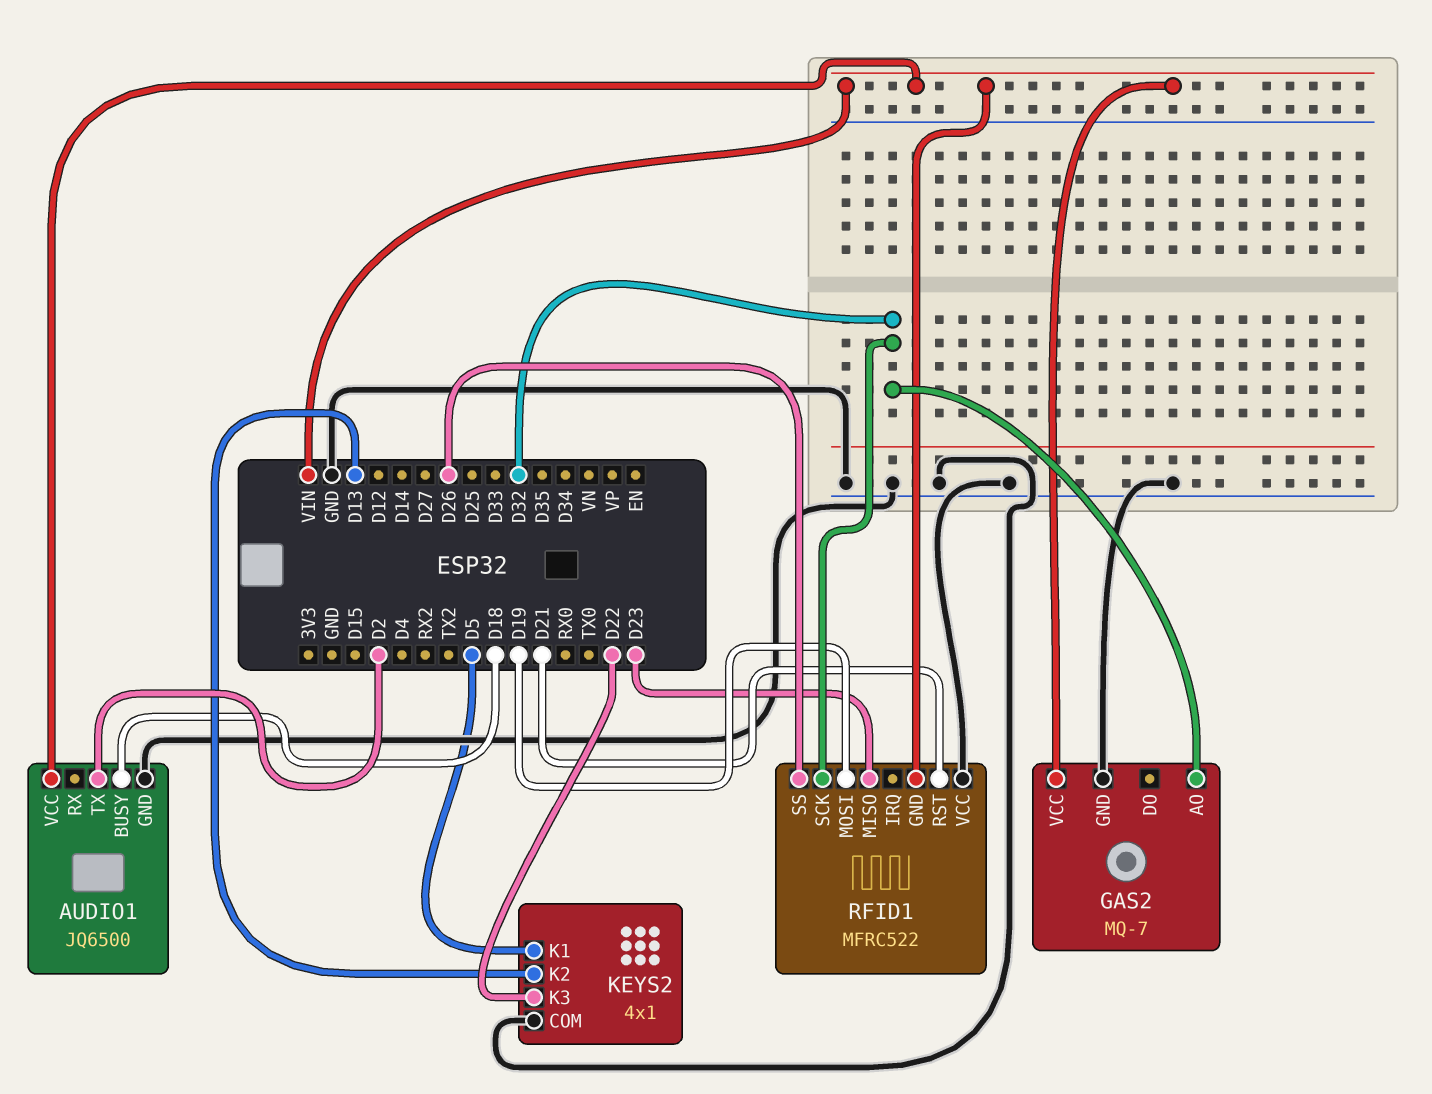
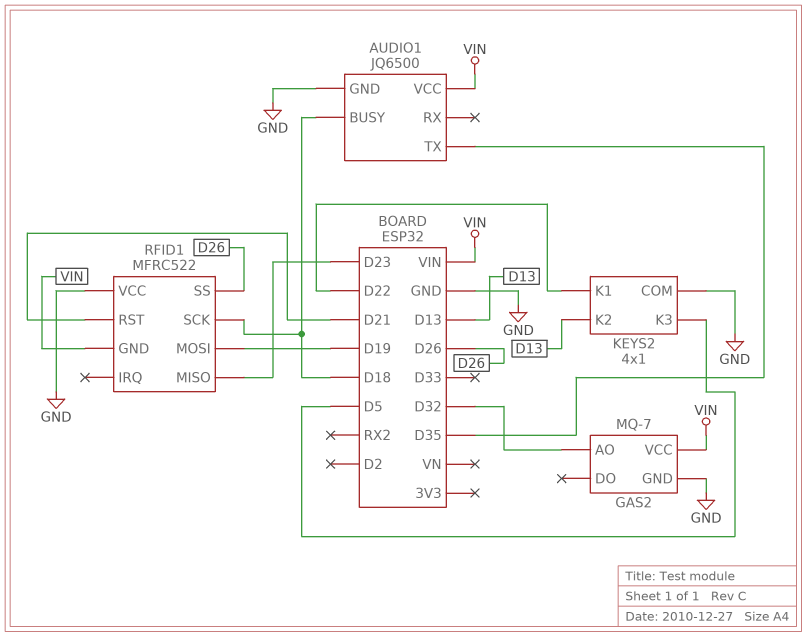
AUDIO1 pin TX: D2 -> D35
KEYS2 pin K1: D5 -> D22
KEYS2 pin K3: D22 -> D5
RFID1 pin SCK: D32 -> D18

